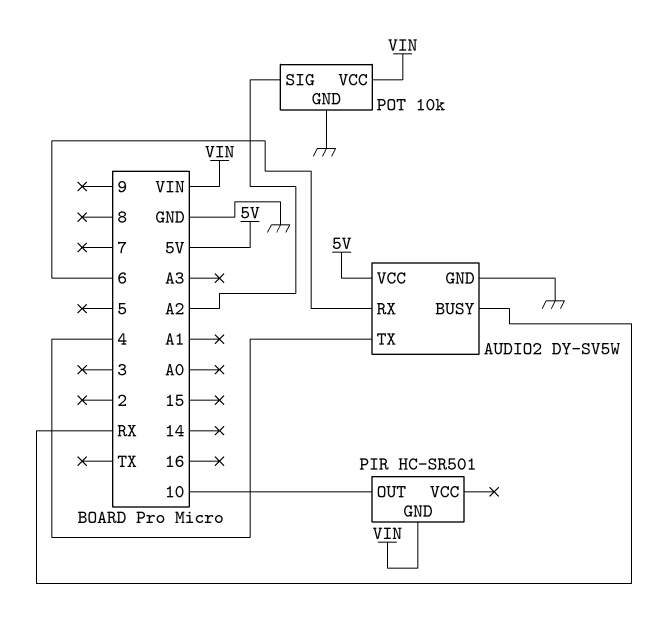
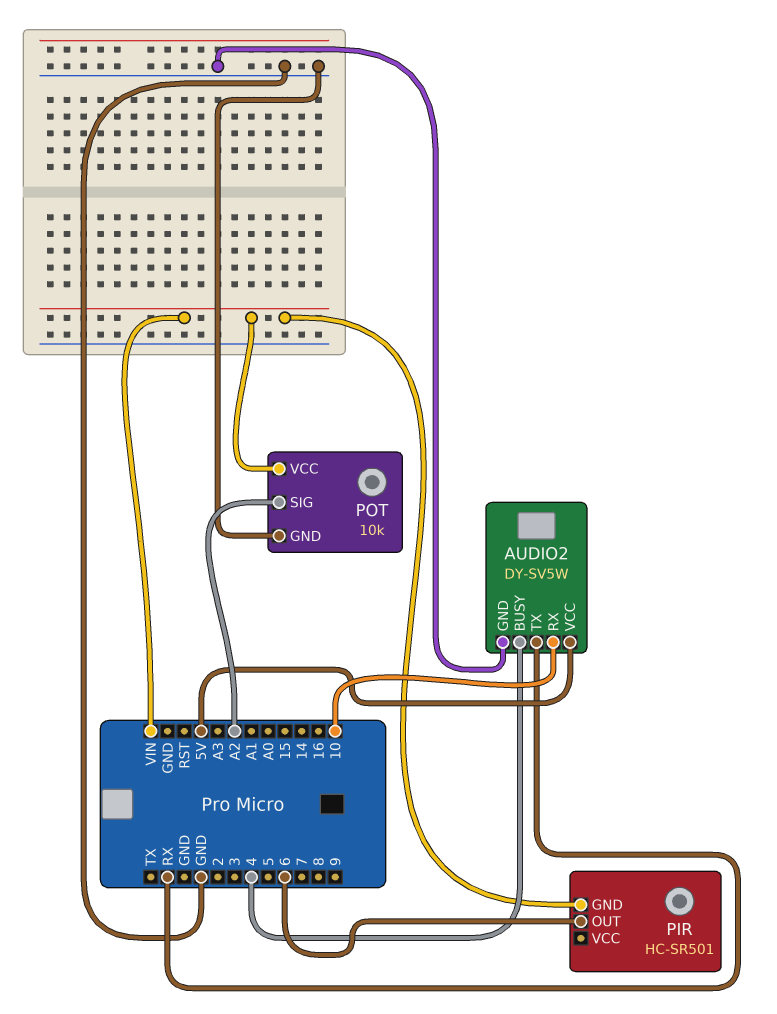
AUDIO2 pin BUSY: RX -> 4
AUDIO2 pin RX: 6 -> 10
AUDIO2 pin TX: 4 -> RX
PIR pin OUT: 10 -> 6

